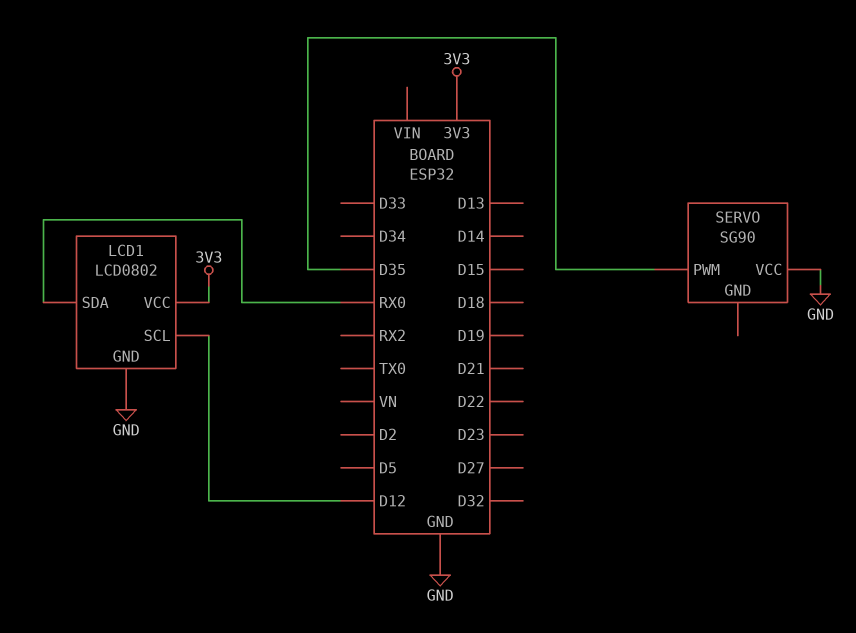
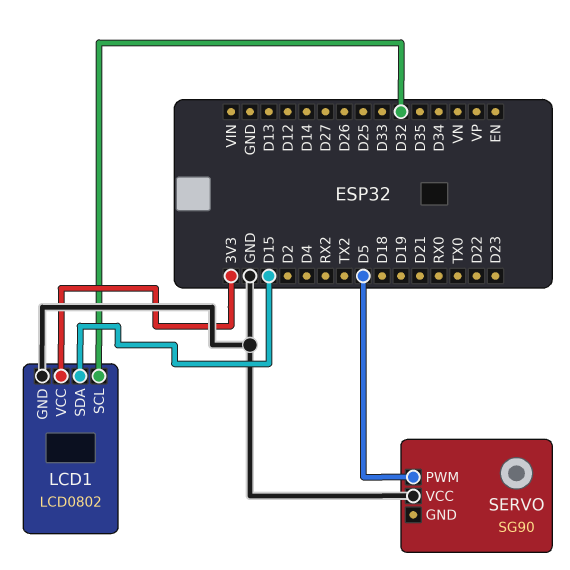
LCD1 pin SCL: D12 -> D32
LCD1 pin SDA: RX0 -> D15
SERVO pin PWM: D35 -> D5

